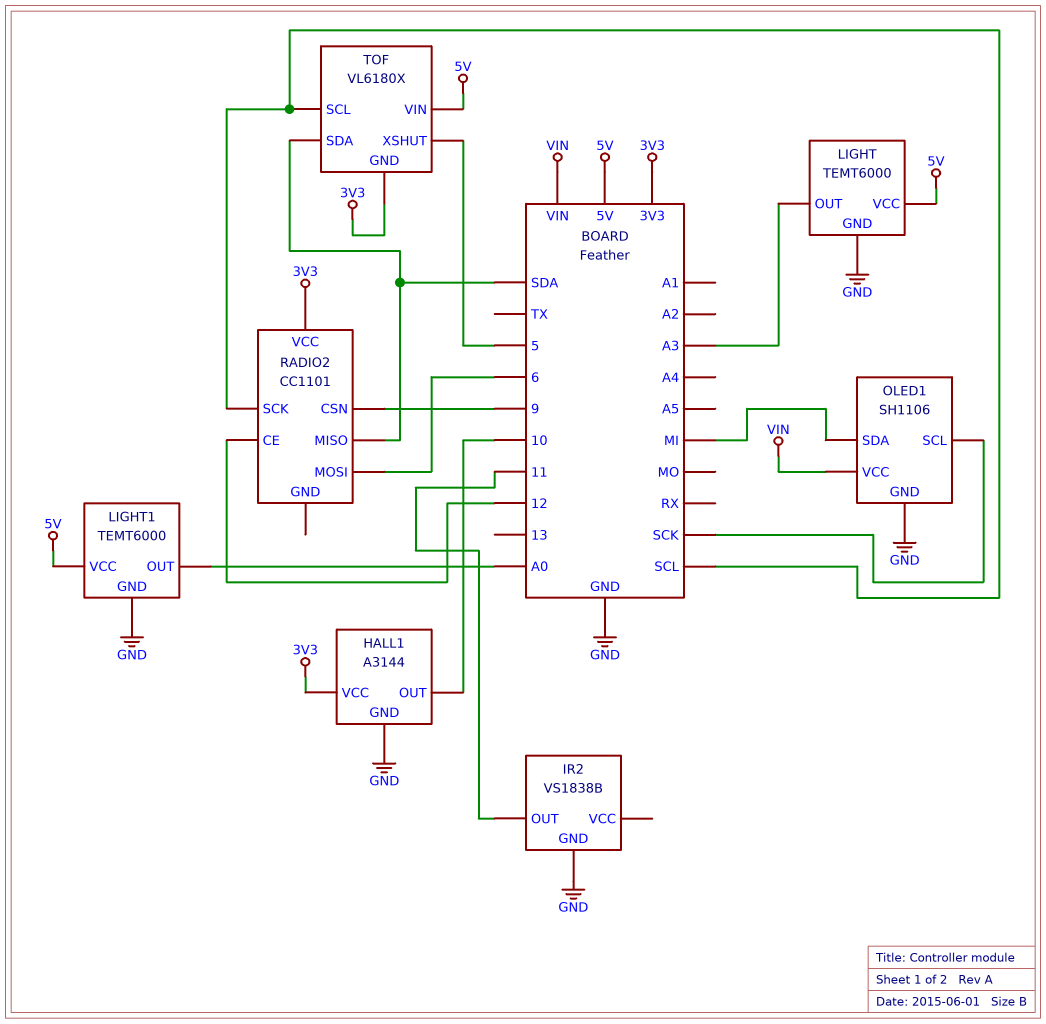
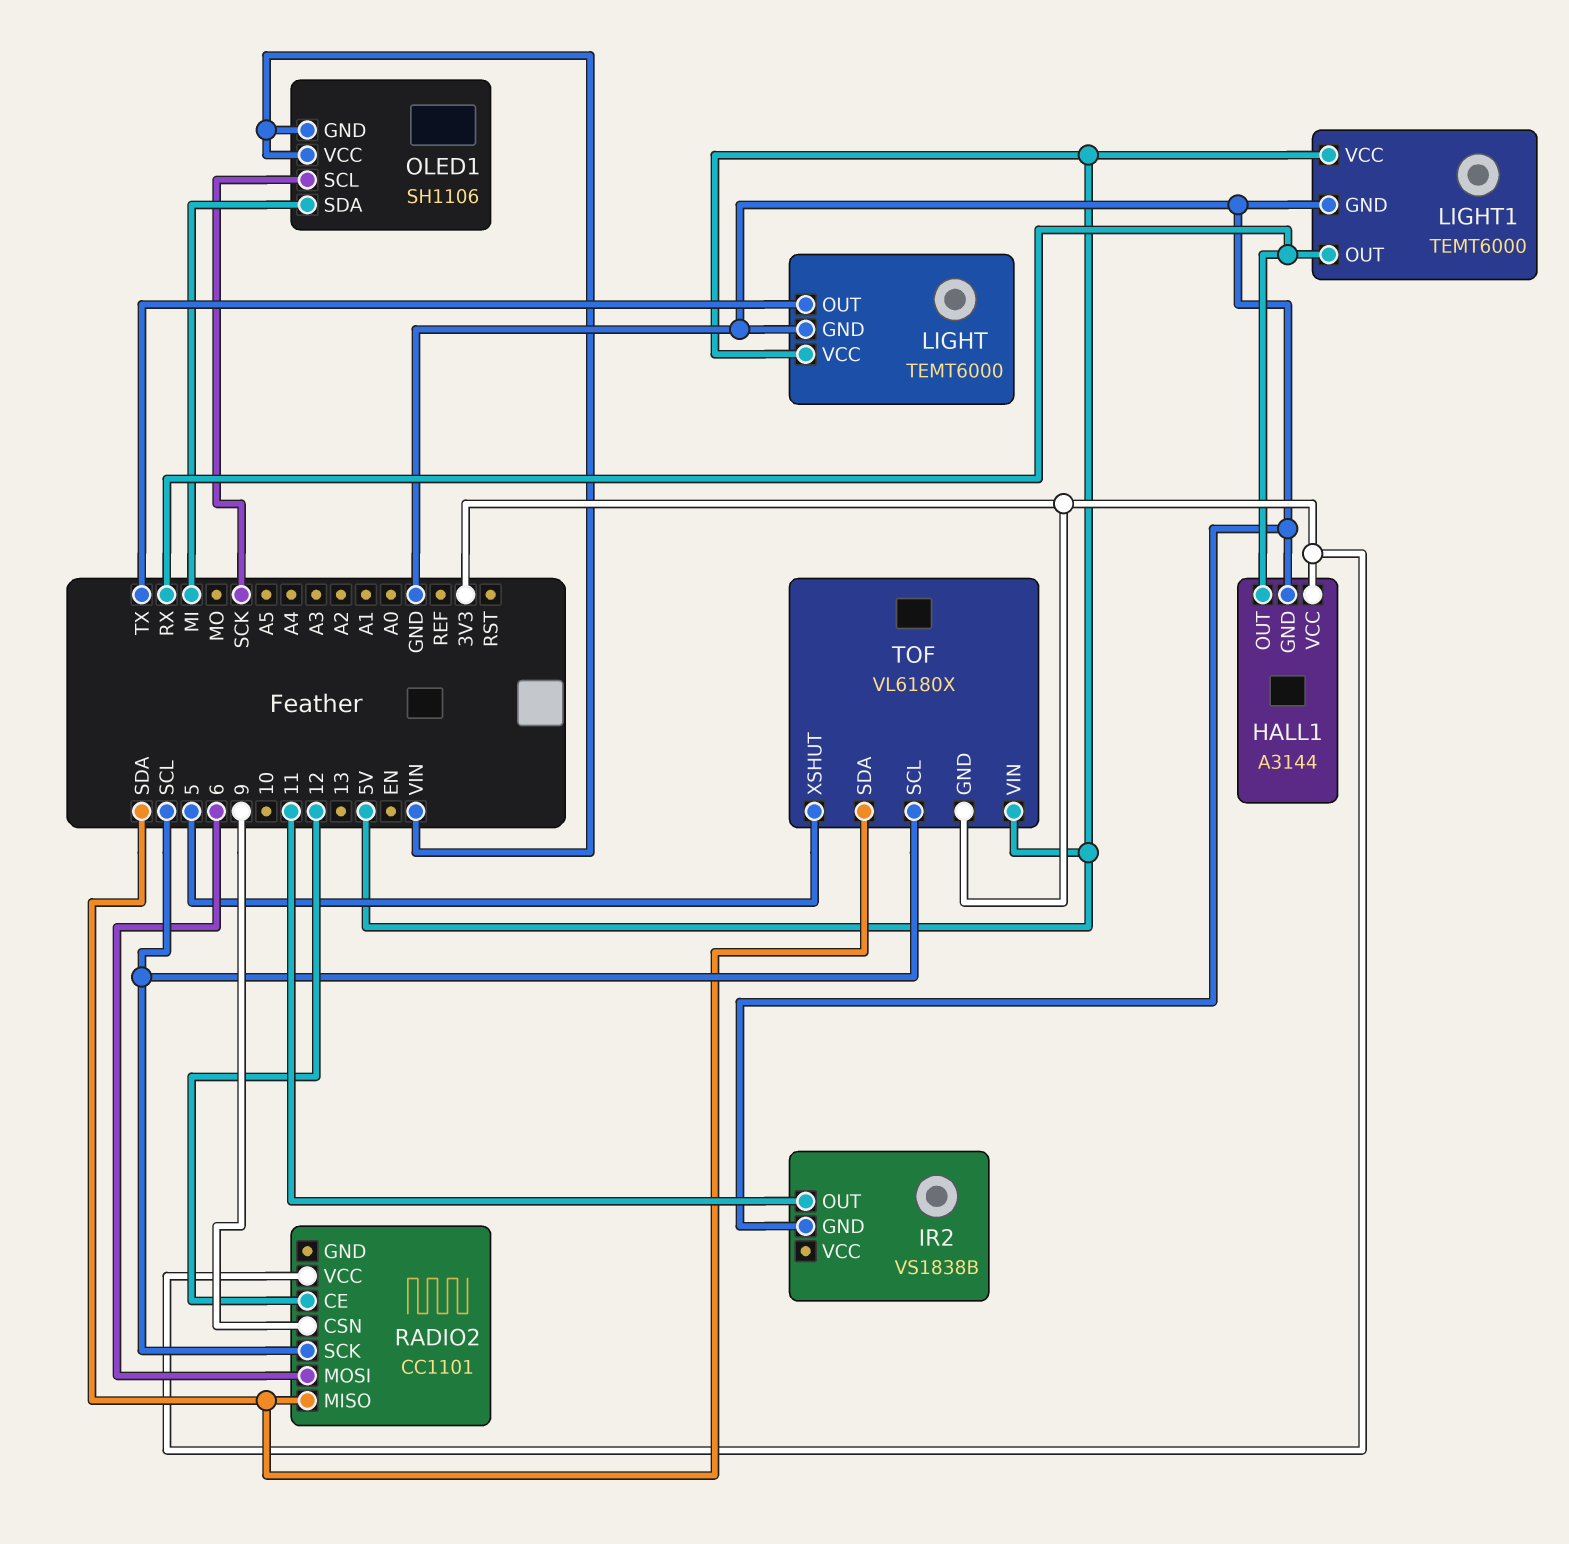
HALL1 pin OUT: 10 -> RX
LIGHT pin OUT: A3 -> TX
LIGHT1 pin OUT: A0 -> RX
OLED1 pin GND: GND -> VIN

